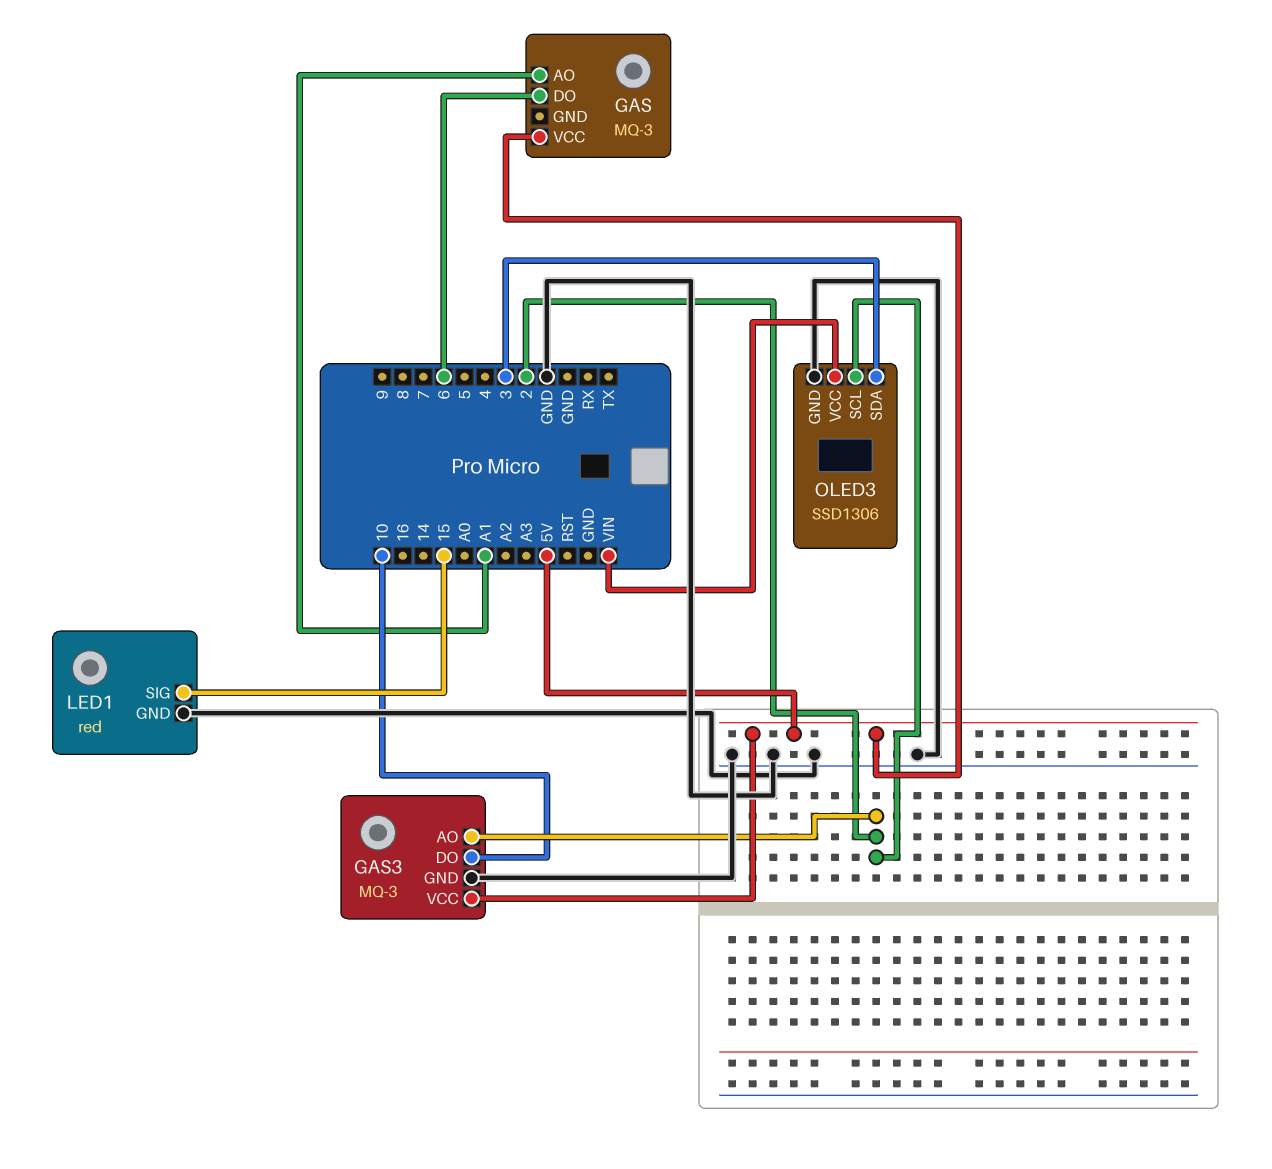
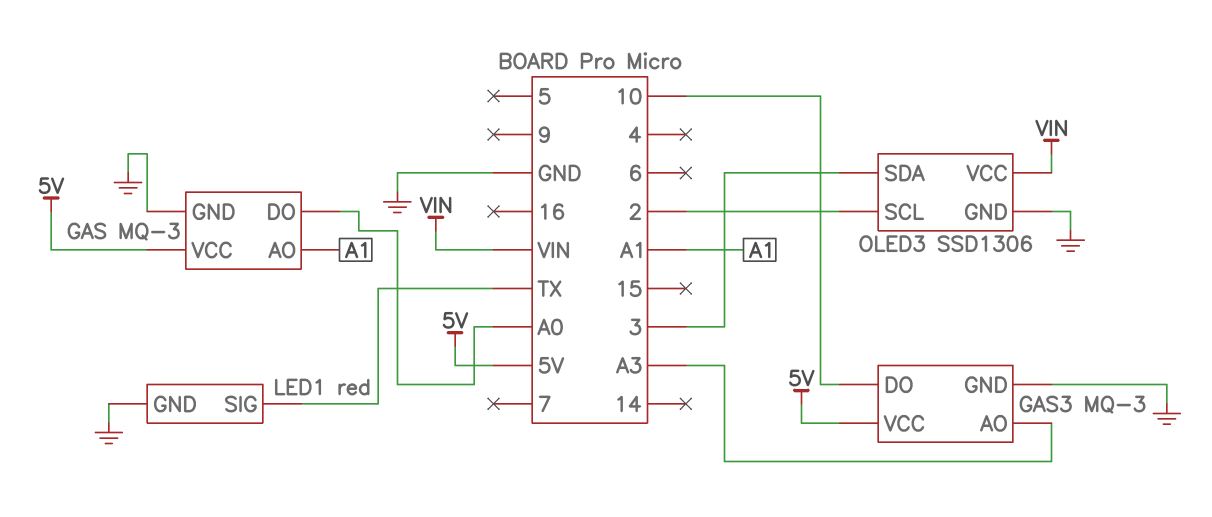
GAS pin DO: 6 -> A0
GAS pin GND: none -> GND
GAS3 pin AO: 2 -> A3
LED1 pin SIG: 15 -> TX

